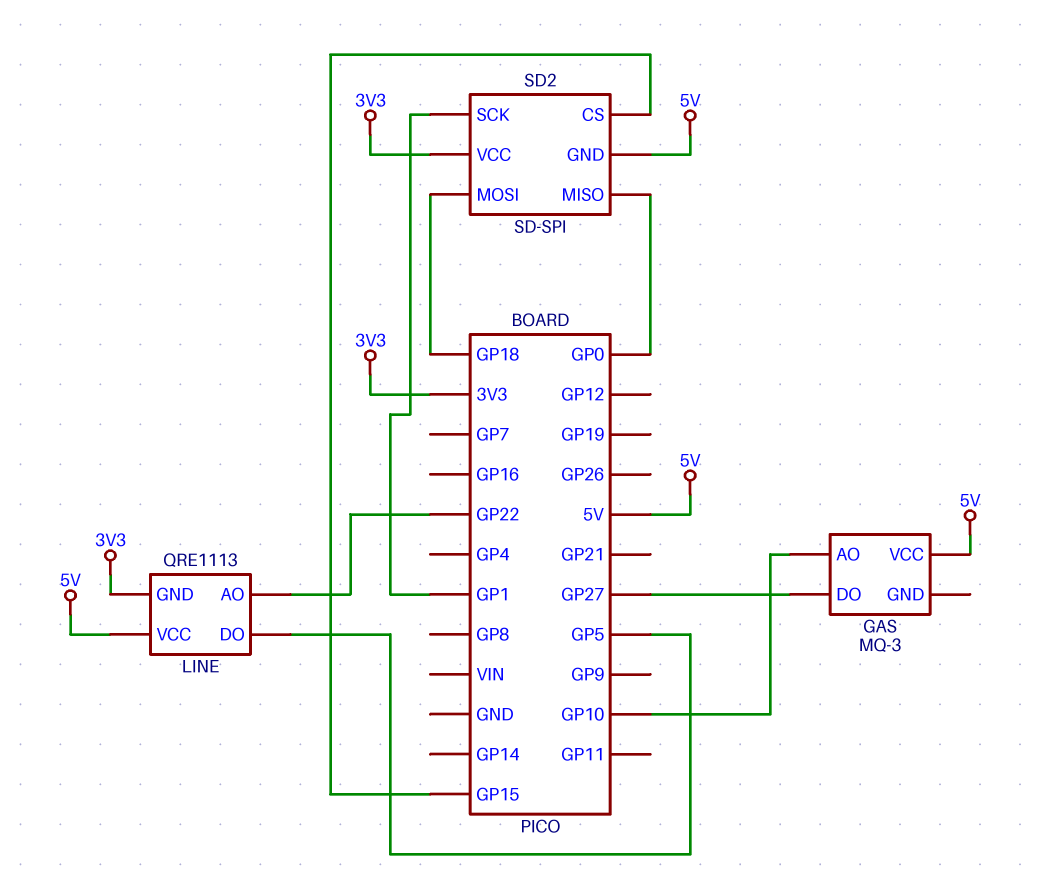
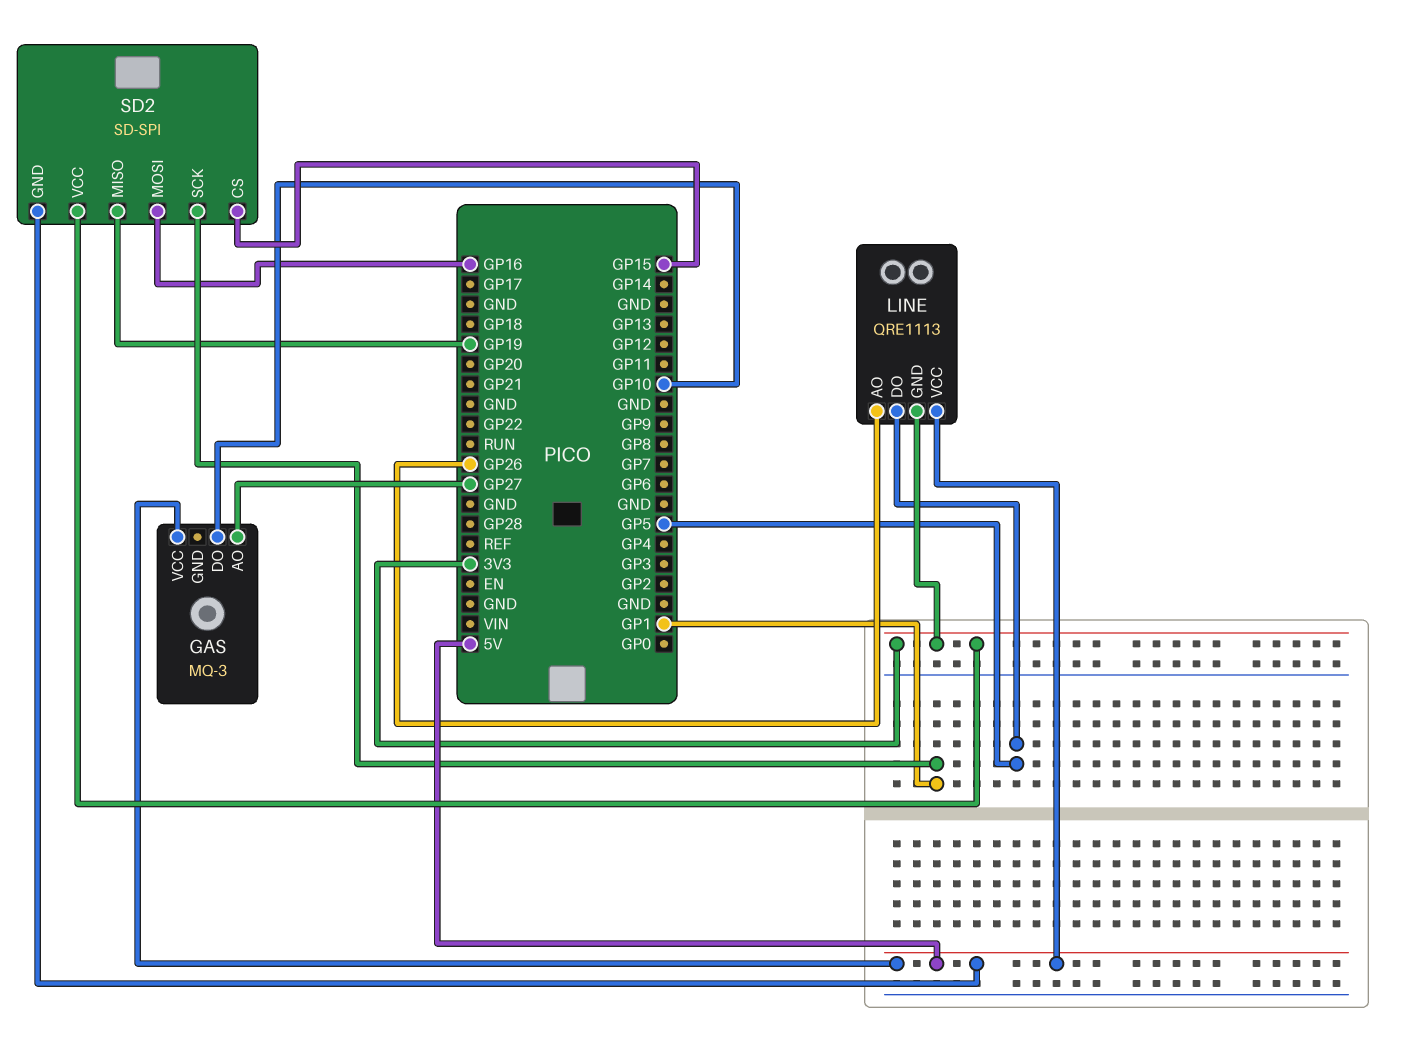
GAS pin AO: GP10 -> GP27
GAS pin DO: GP27 -> GP10
LINE pin AO: GP22 -> GP26
SD2 pin MISO: GP0 -> GP19
SD2 pin MOSI: GP18 -> GP16

